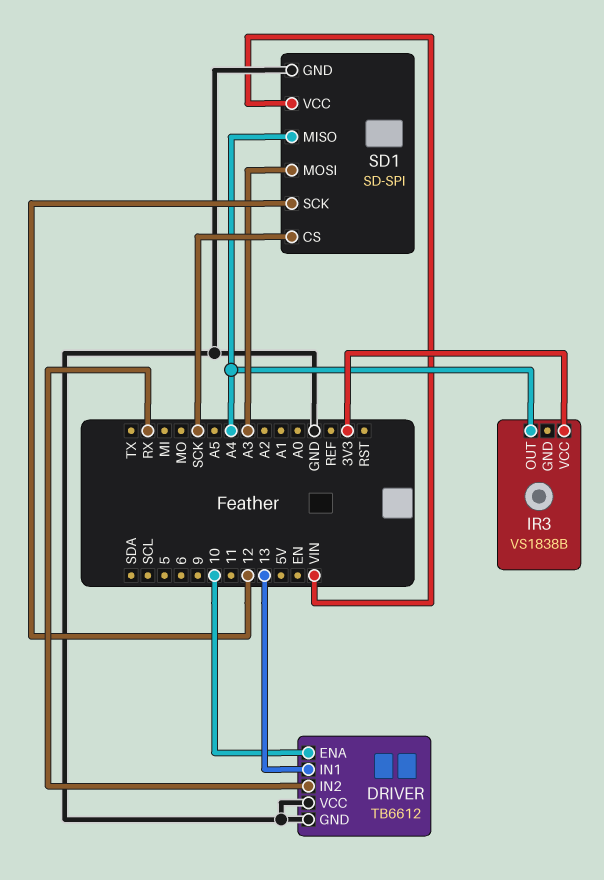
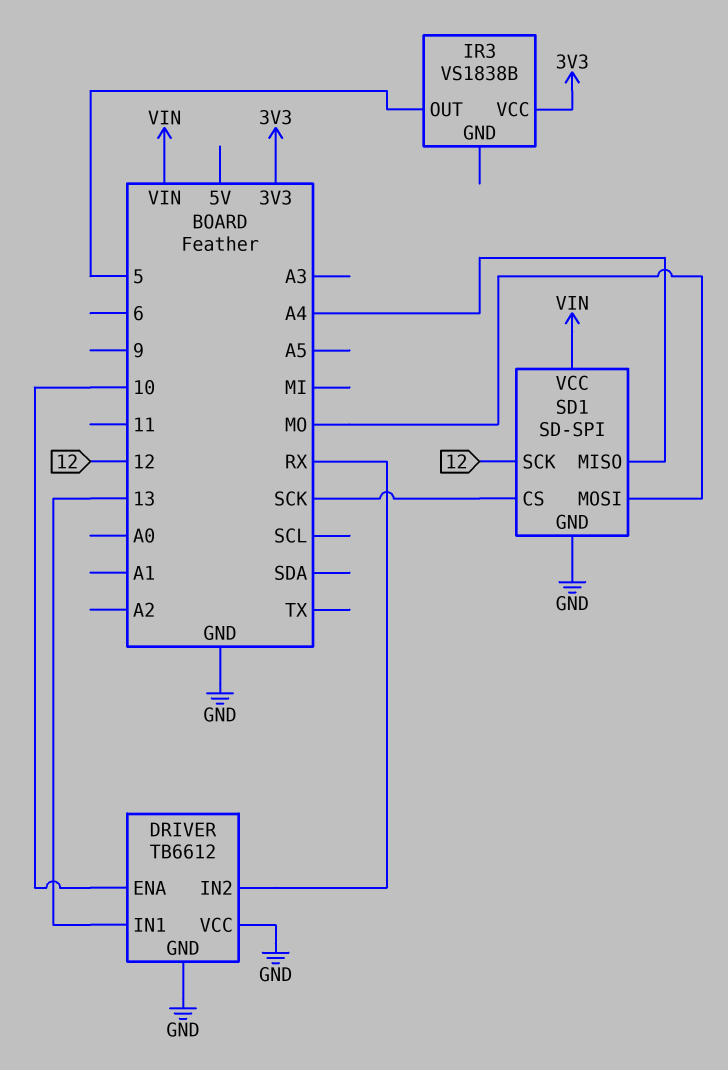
IR3 pin OUT: A4 -> 5
SD1 pin MOSI: A3 -> MO

